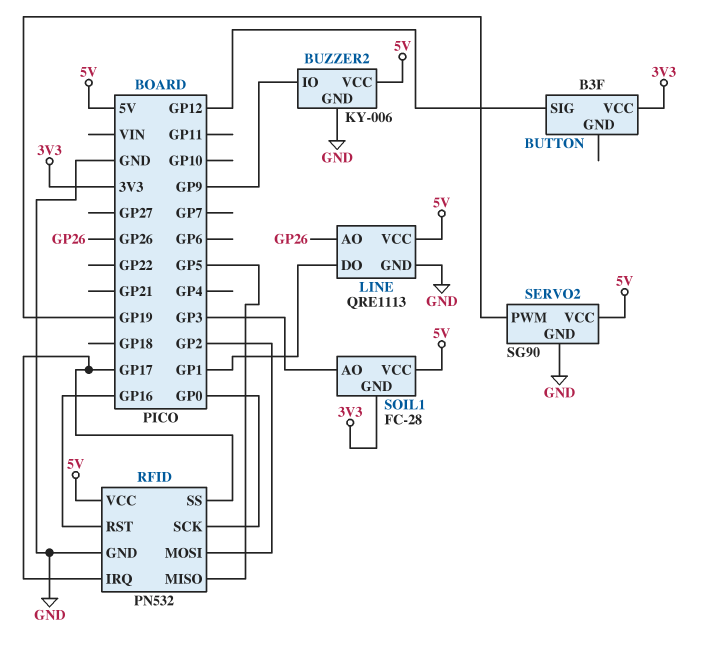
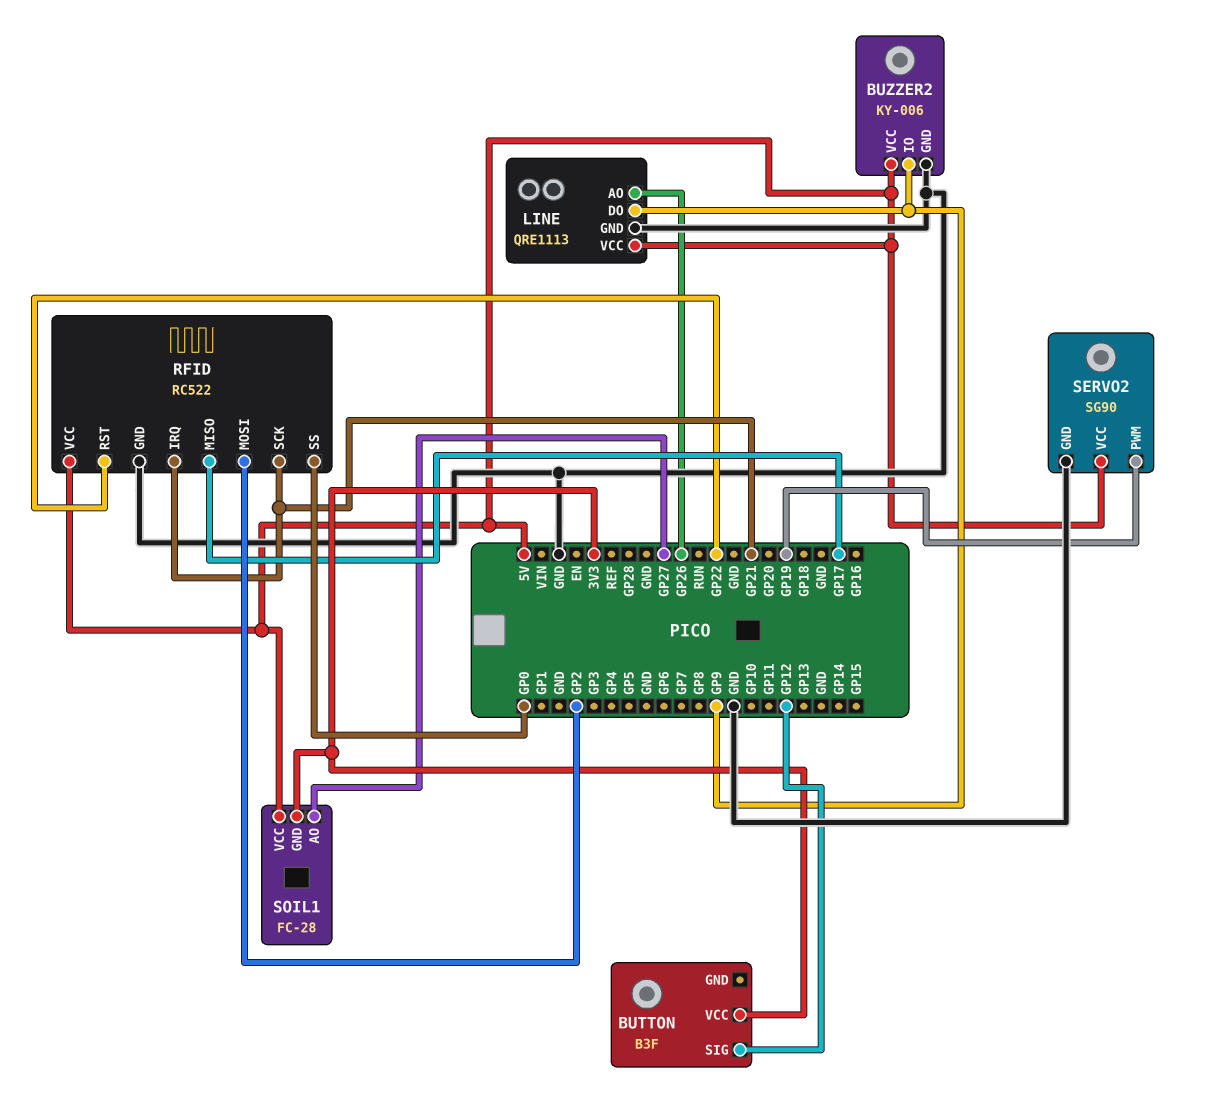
LINE pin DO: GP1 -> GP9
RFID: PN532 -> RC522
RFID pin IRQ: GP17 -> GP21
RFID pin MISO: GP5 -> GP17
RFID pin RST: GP16 -> GP22
RFID pin SCK: GP0 -> GP21
RFID pin SS: GP17 -> GP0
SOIL1 pin AO: GP3 -> GP27

